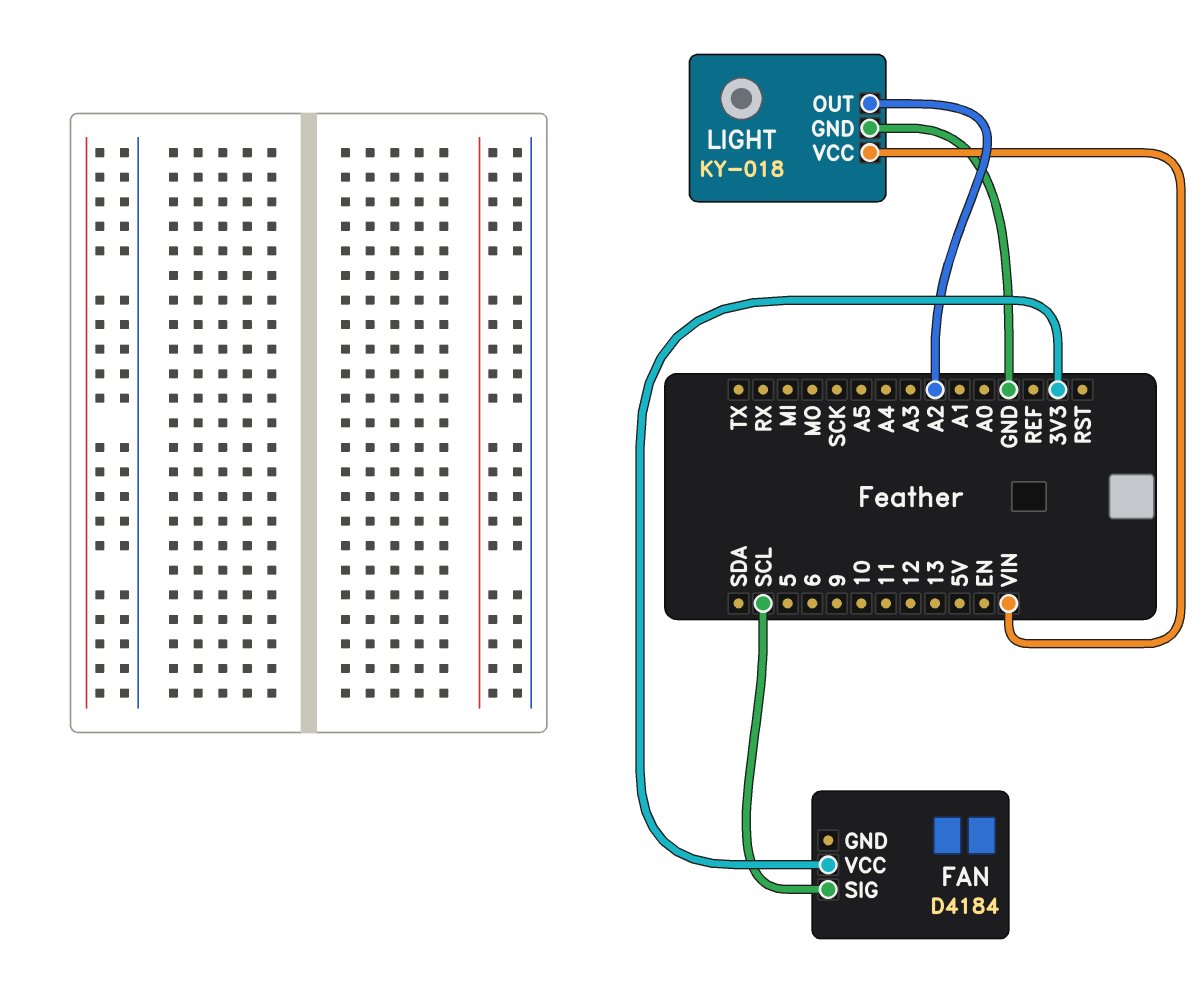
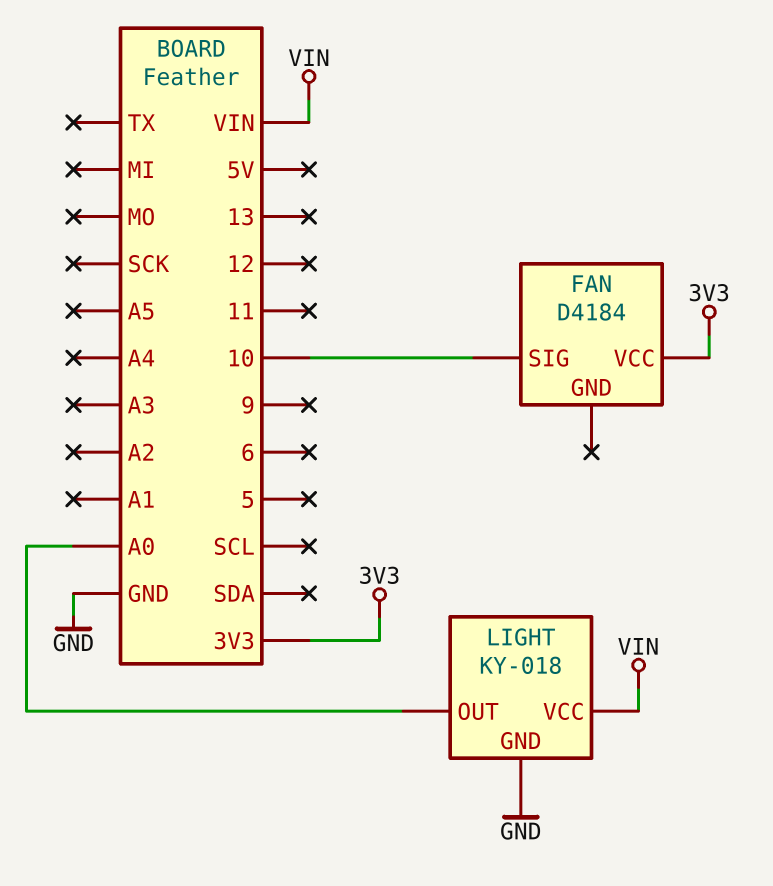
FAN pin SIG: SCL -> 10
LIGHT pin OUT: A2 -> A0

